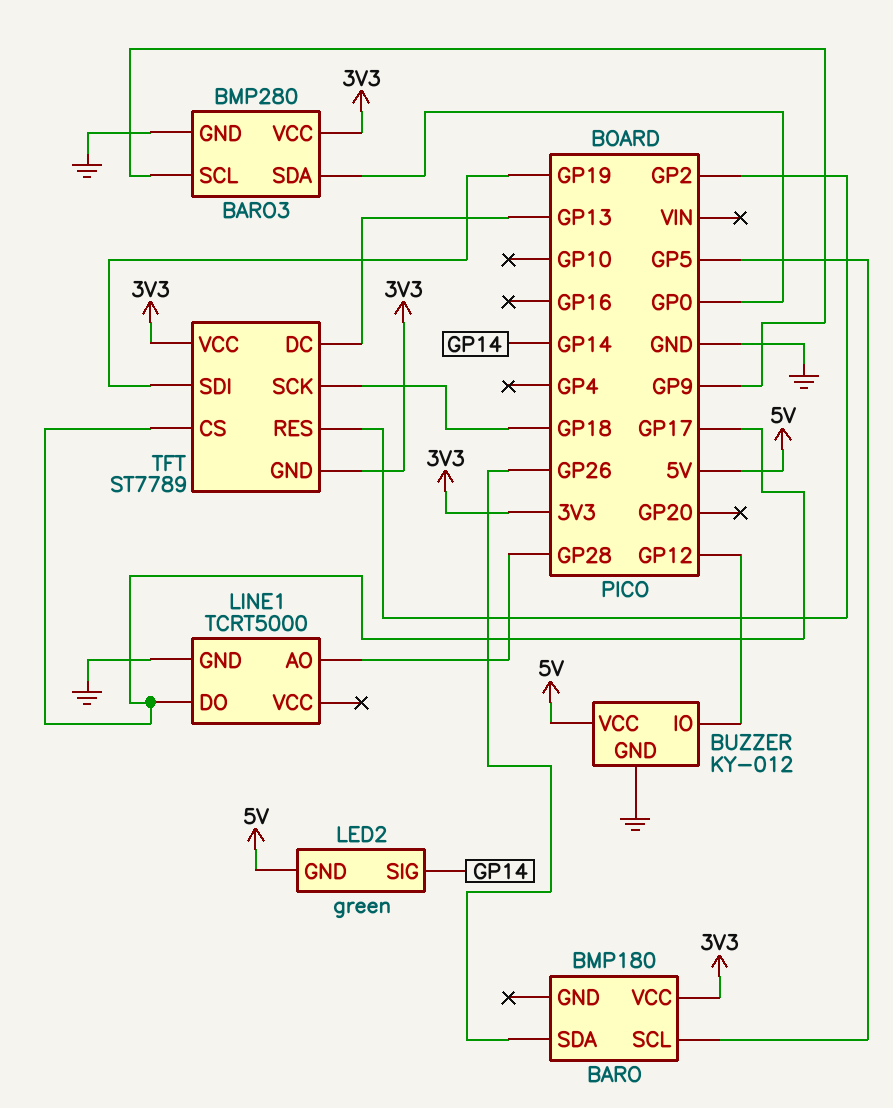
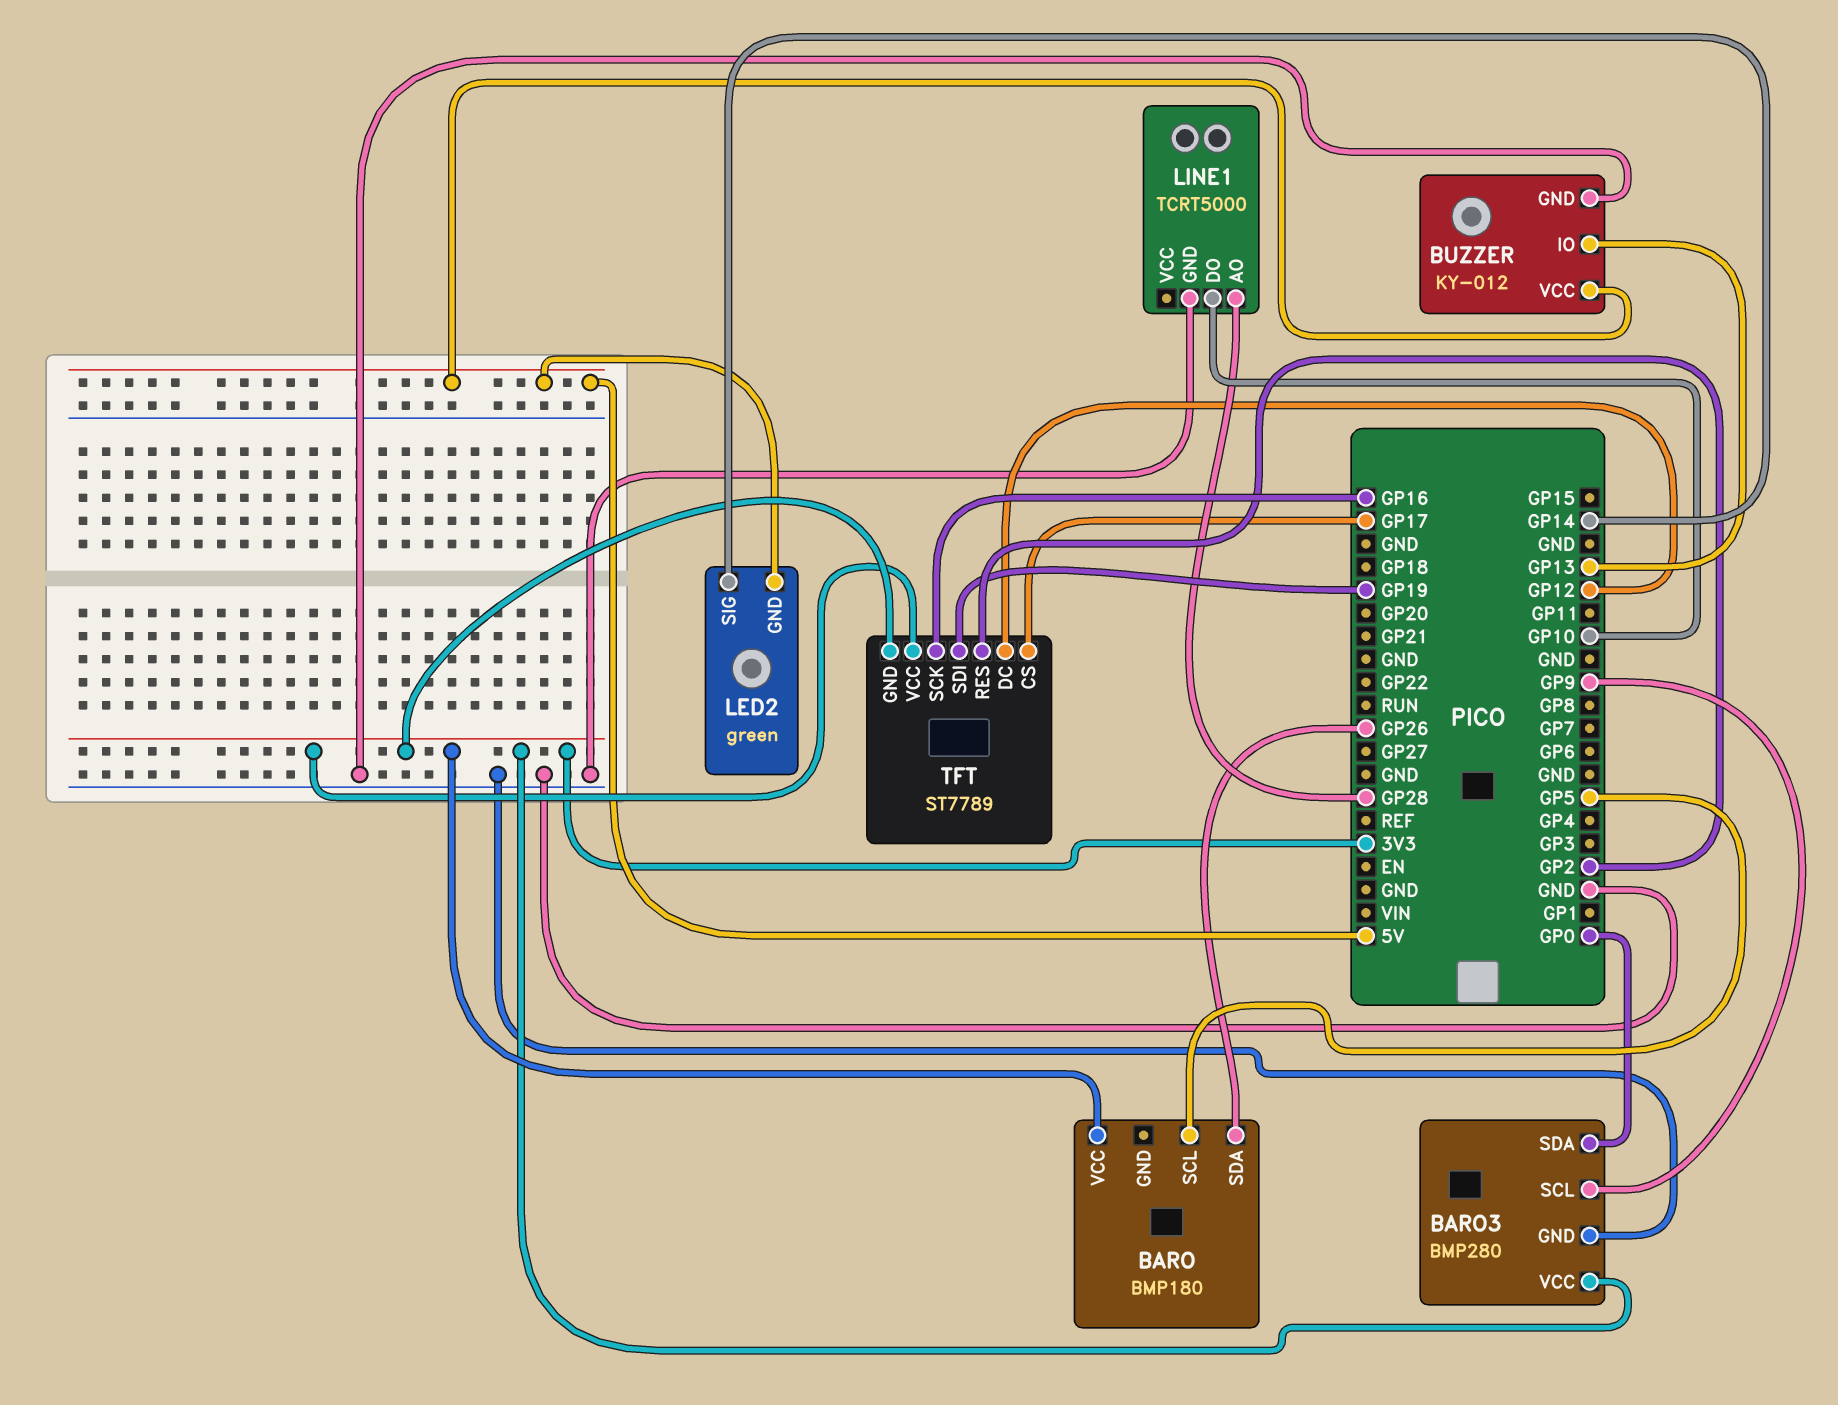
BUZZER pin IO: GP12 -> GP13
LINE1 pin DO: GP17 -> GP10
TFT pin DC: GP13 -> GP12
TFT pin SCK: GP18 -> GP16

